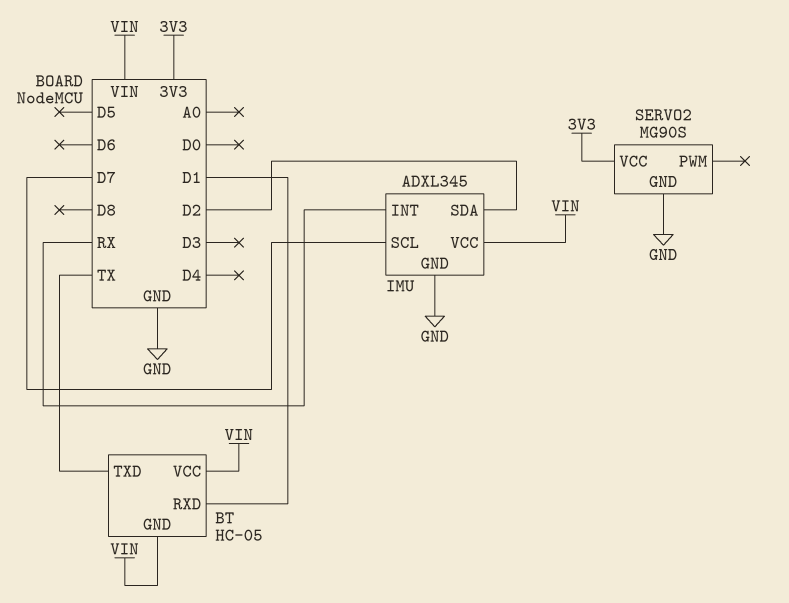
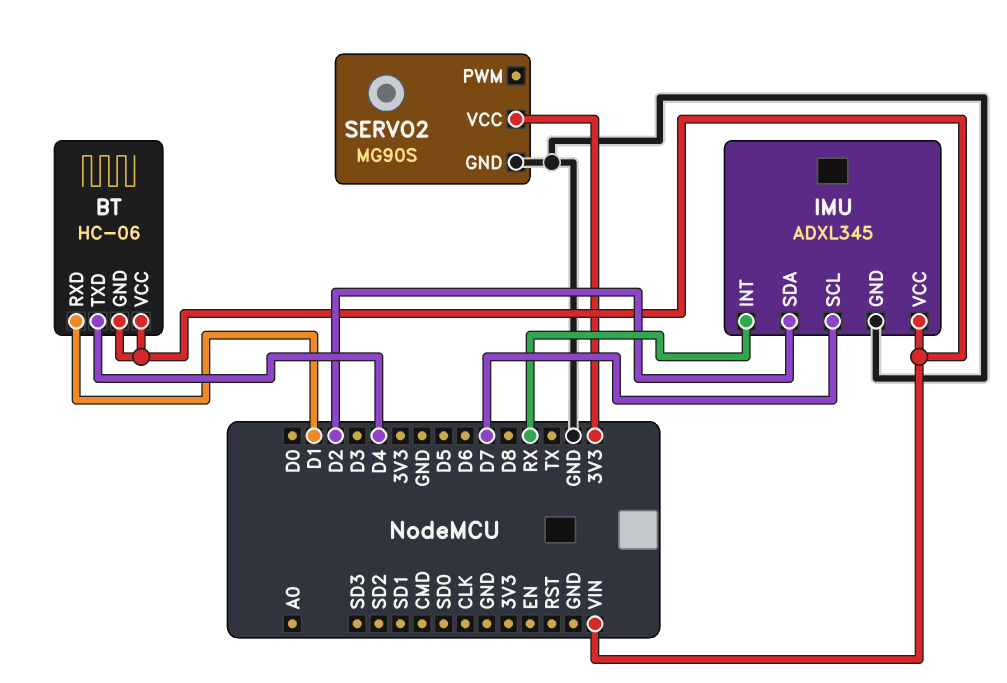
BT: HC-05 -> HC-06
BT pin TXD: TX -> D4

